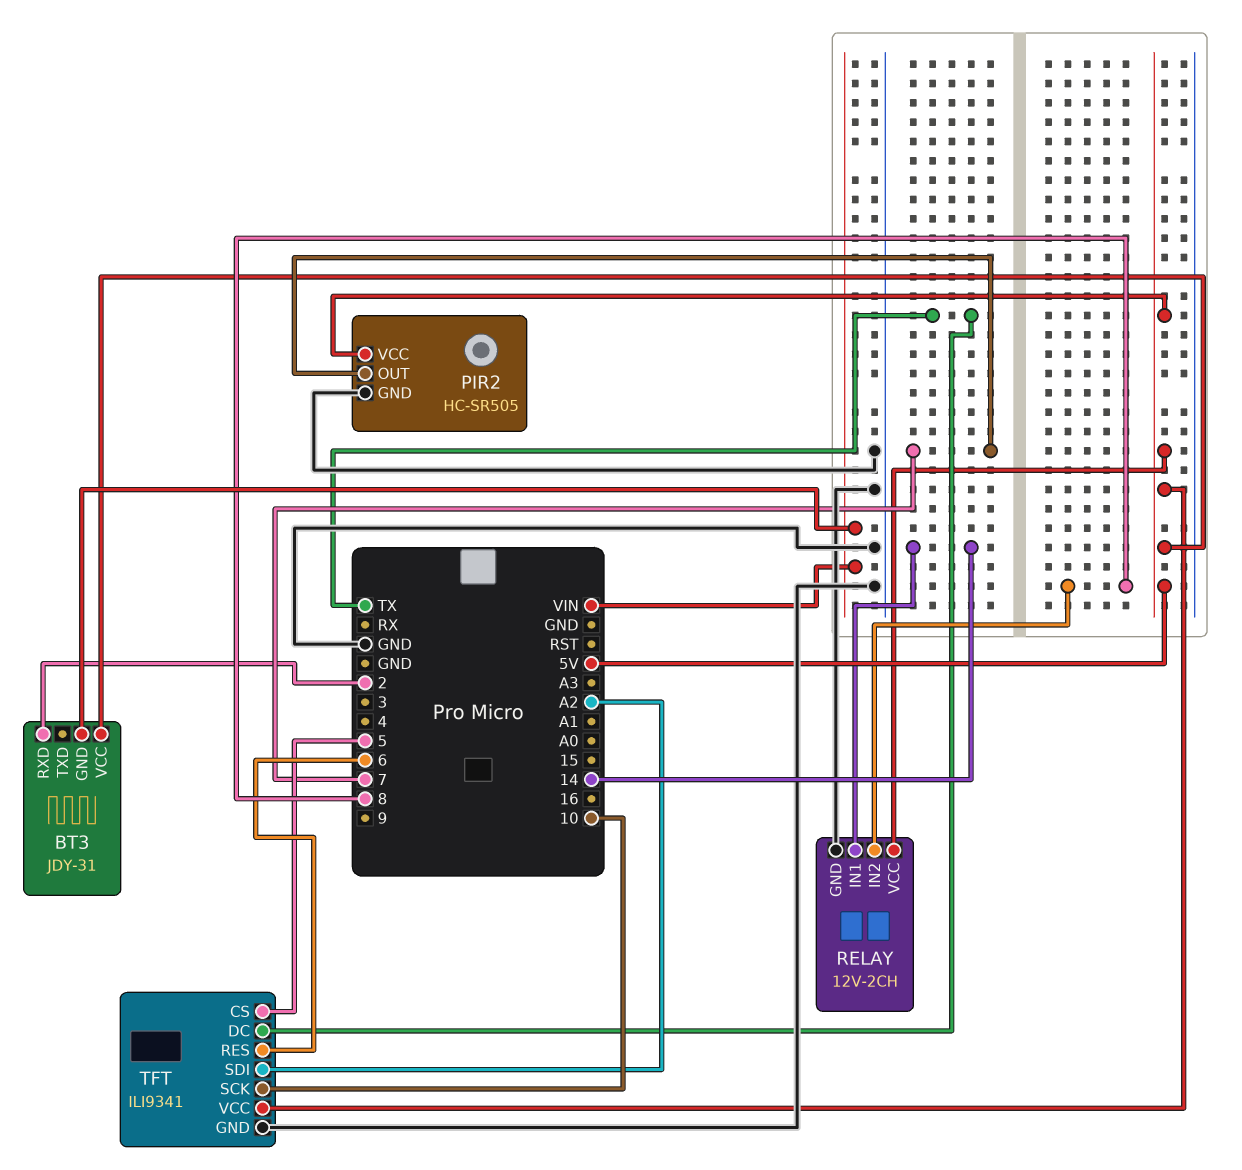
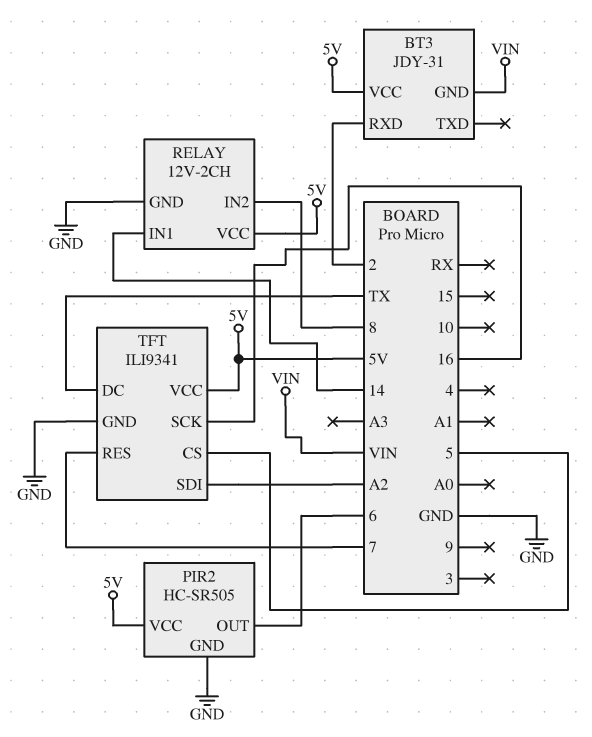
PIR2 pin OUT: 7 -> 6
TFT pin RES: 6 -> 7
TFT pin SCK: 10 -> 16

